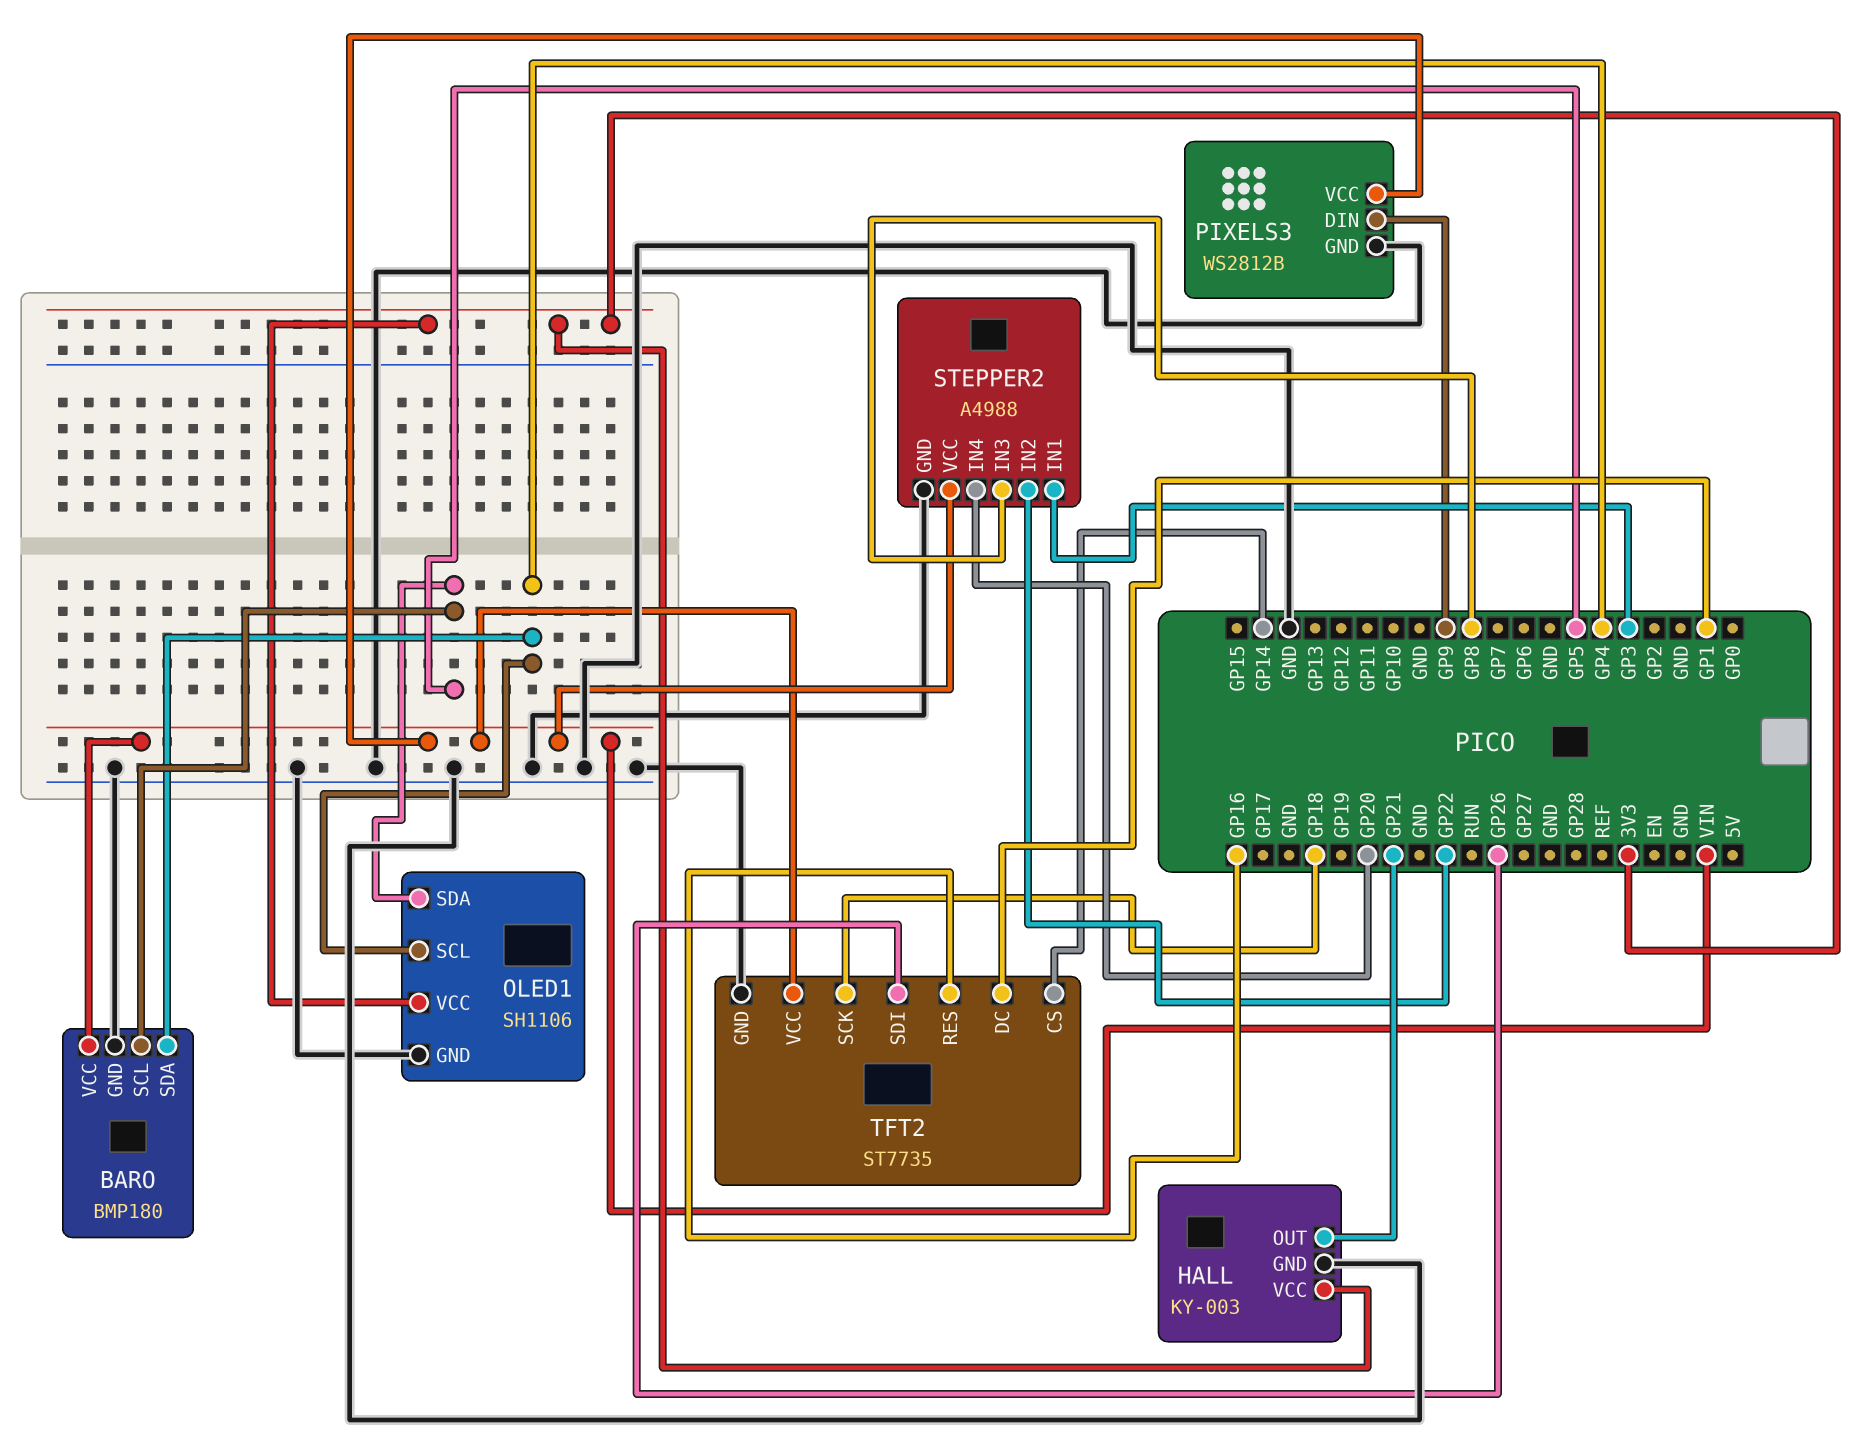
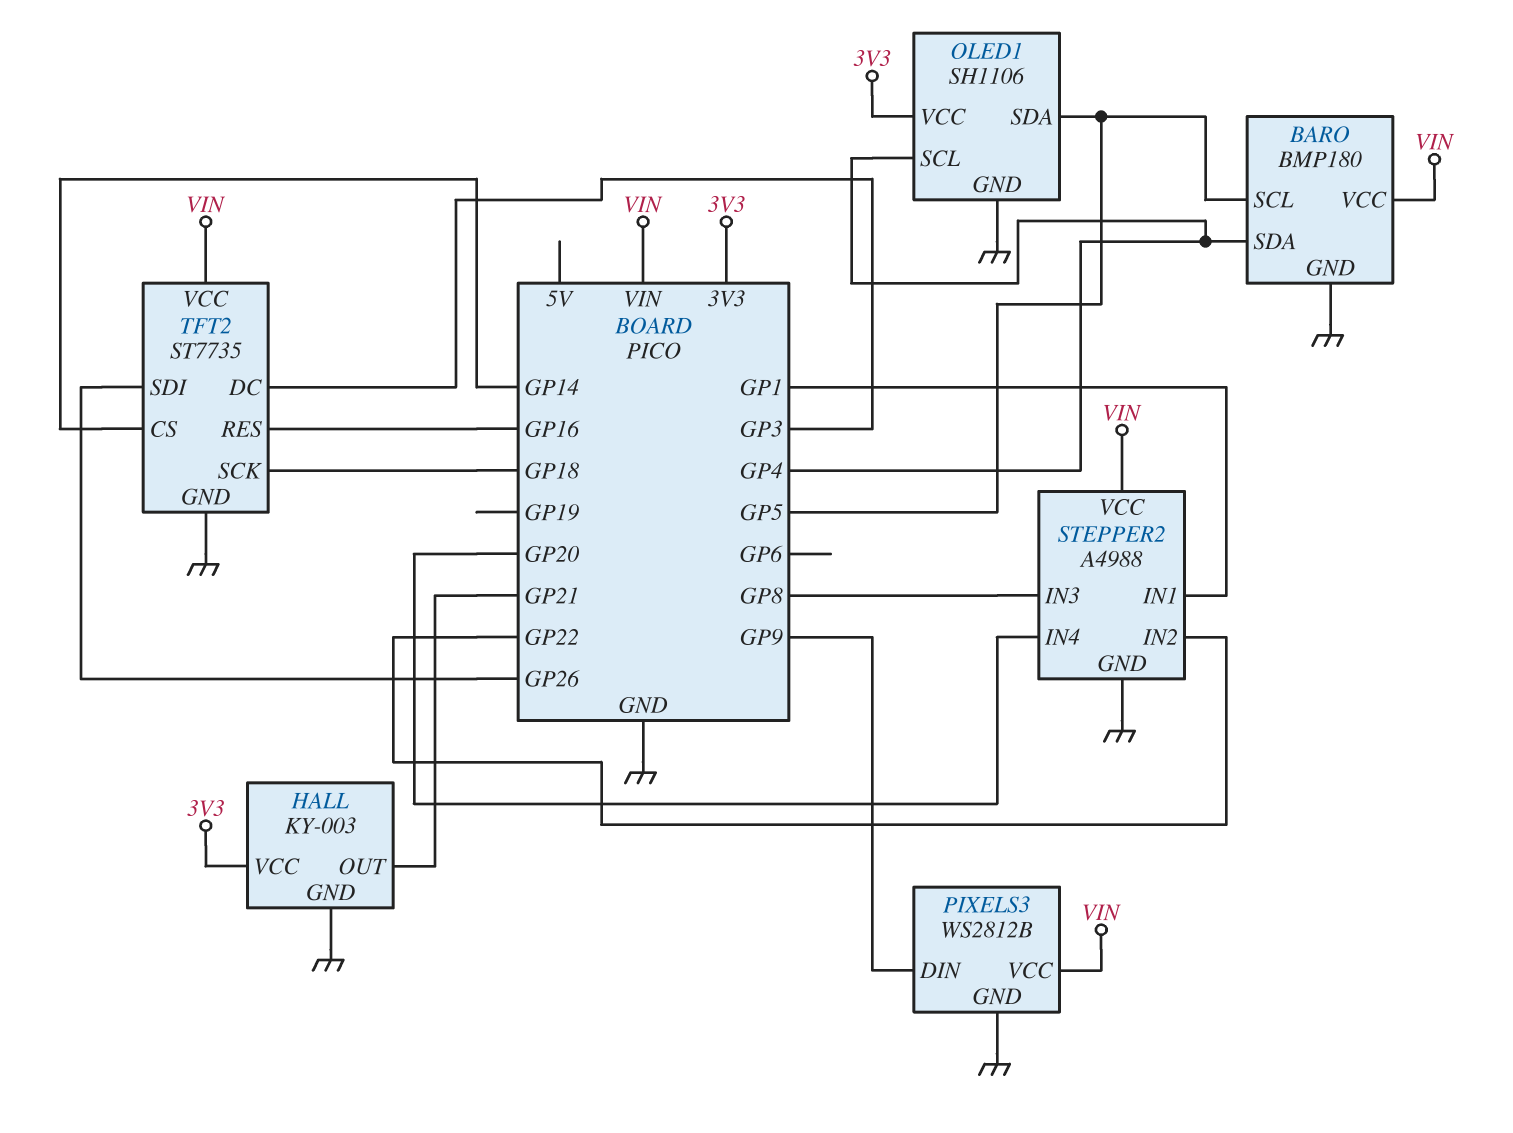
STEPPER2 pin IN1: GP3 -> GP1
TFT2 pin DC: GP1 -> GP3

